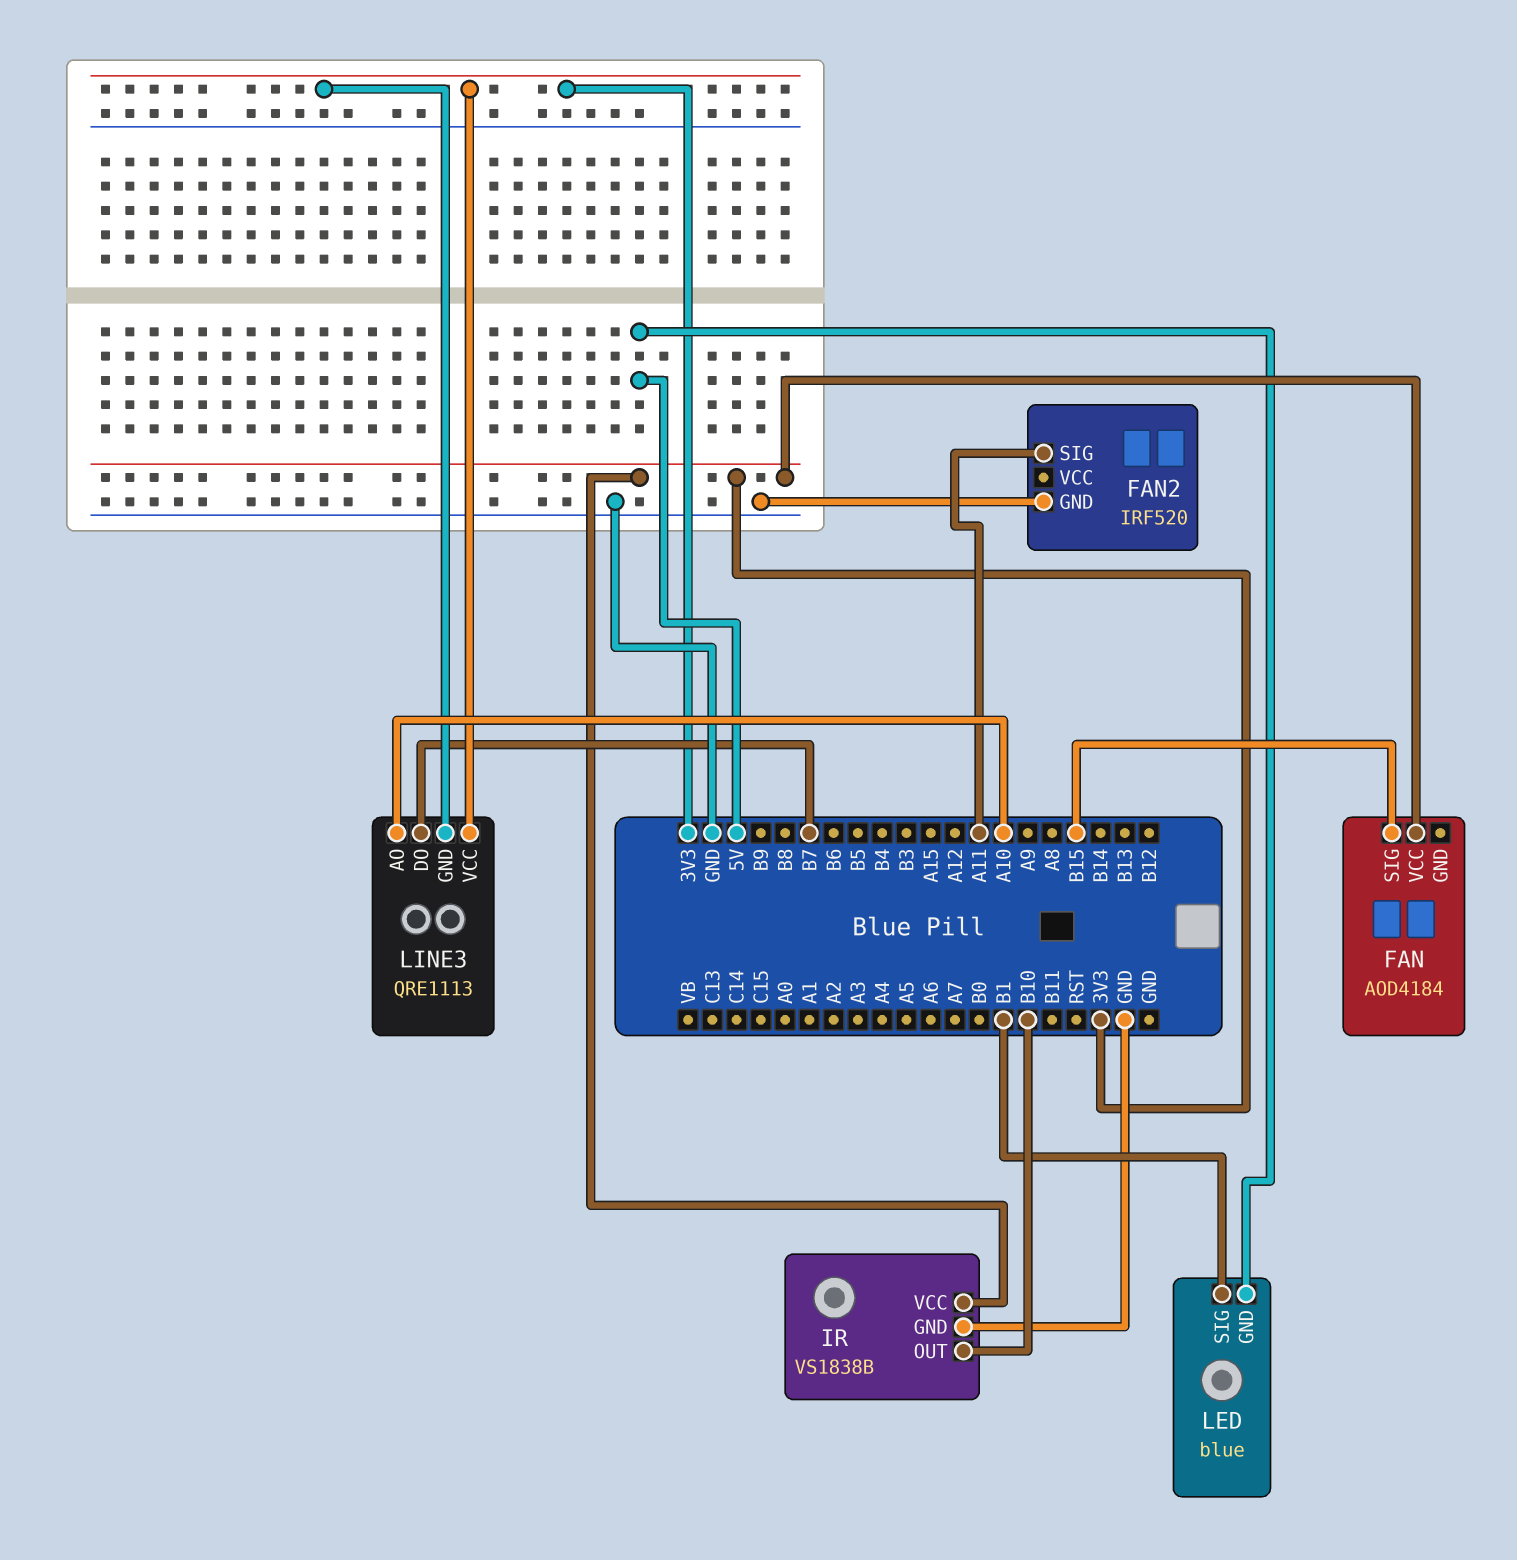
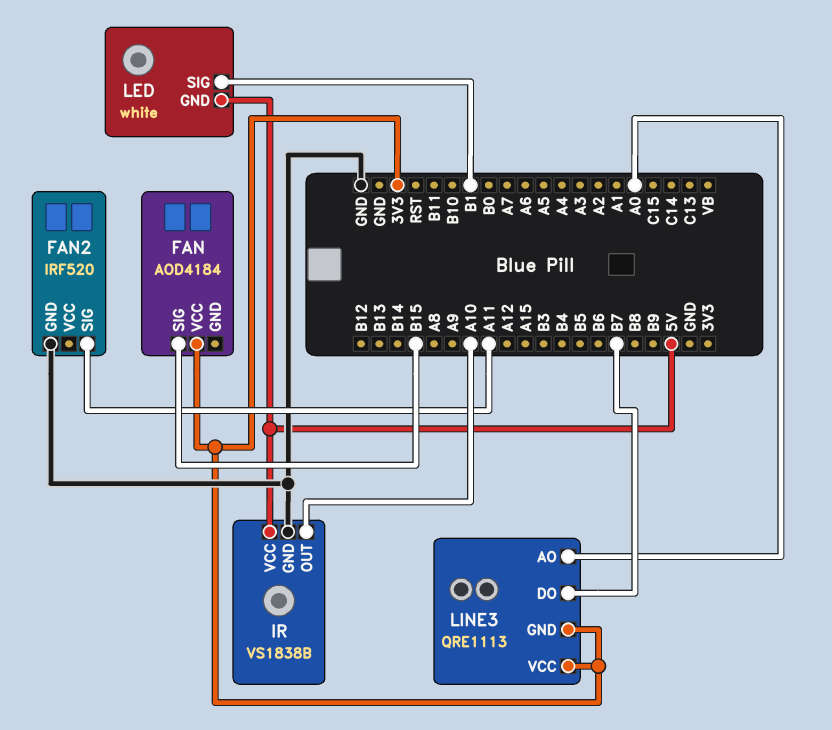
IR pin OUT: B10 -> A10
IR pin VCC: 3V3 -> 5V
LED: blue -> white
LINE3 pin AO: A10 -> A0

